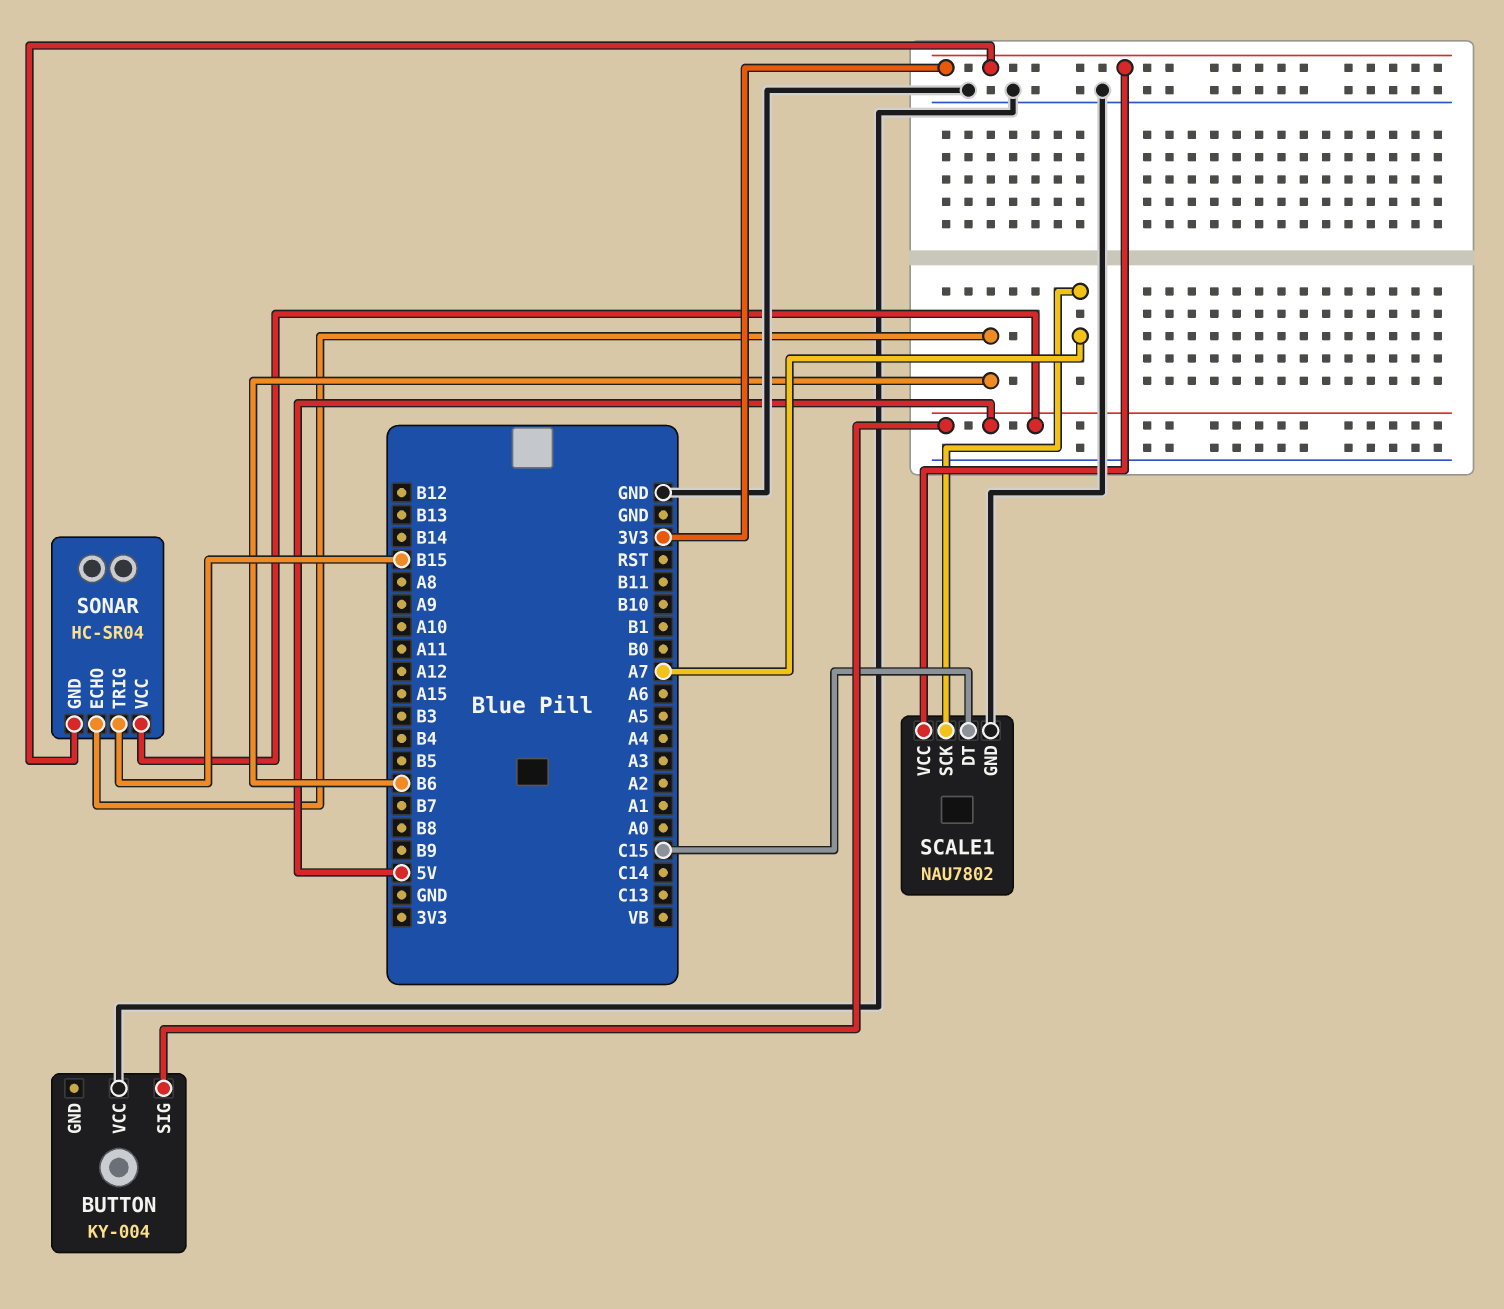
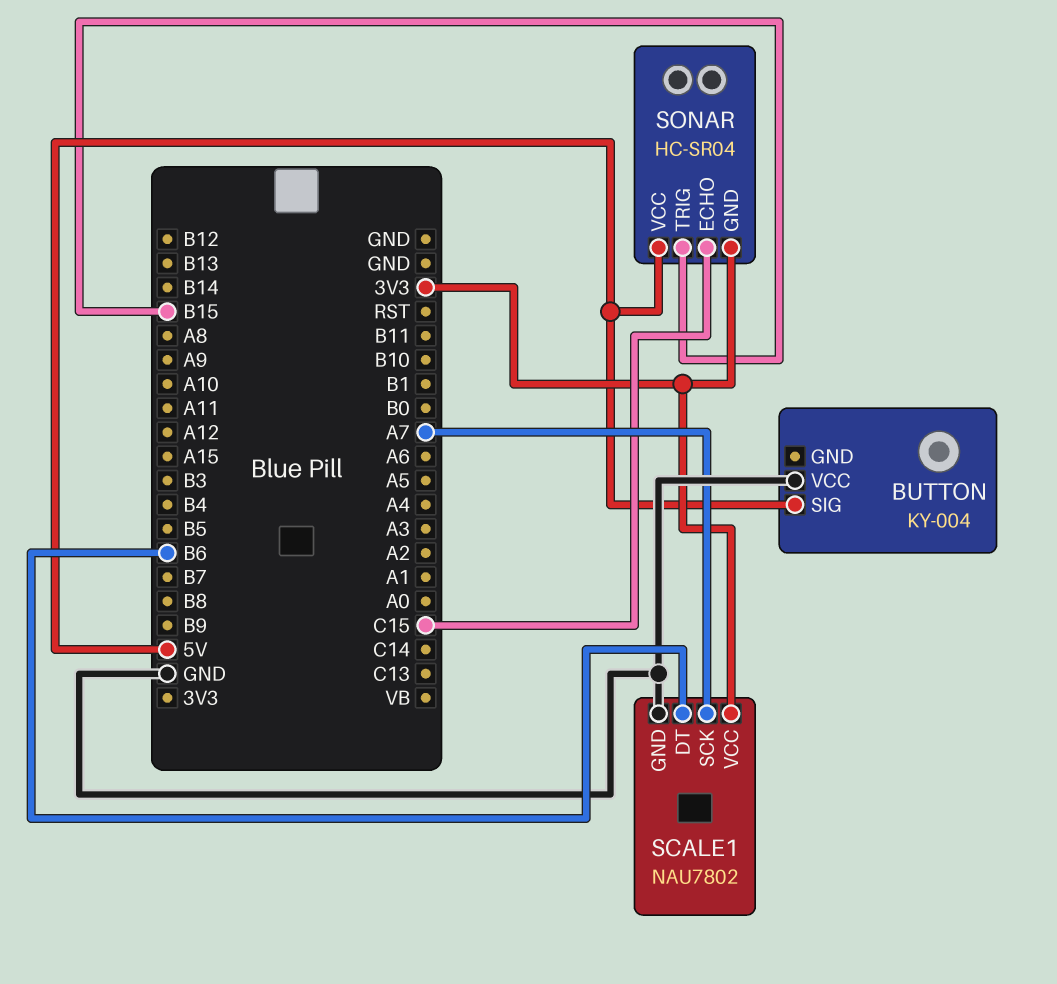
SCALE1 pin DT: C15 -> B6
SONAR pin ECHO: B6 -> C15

